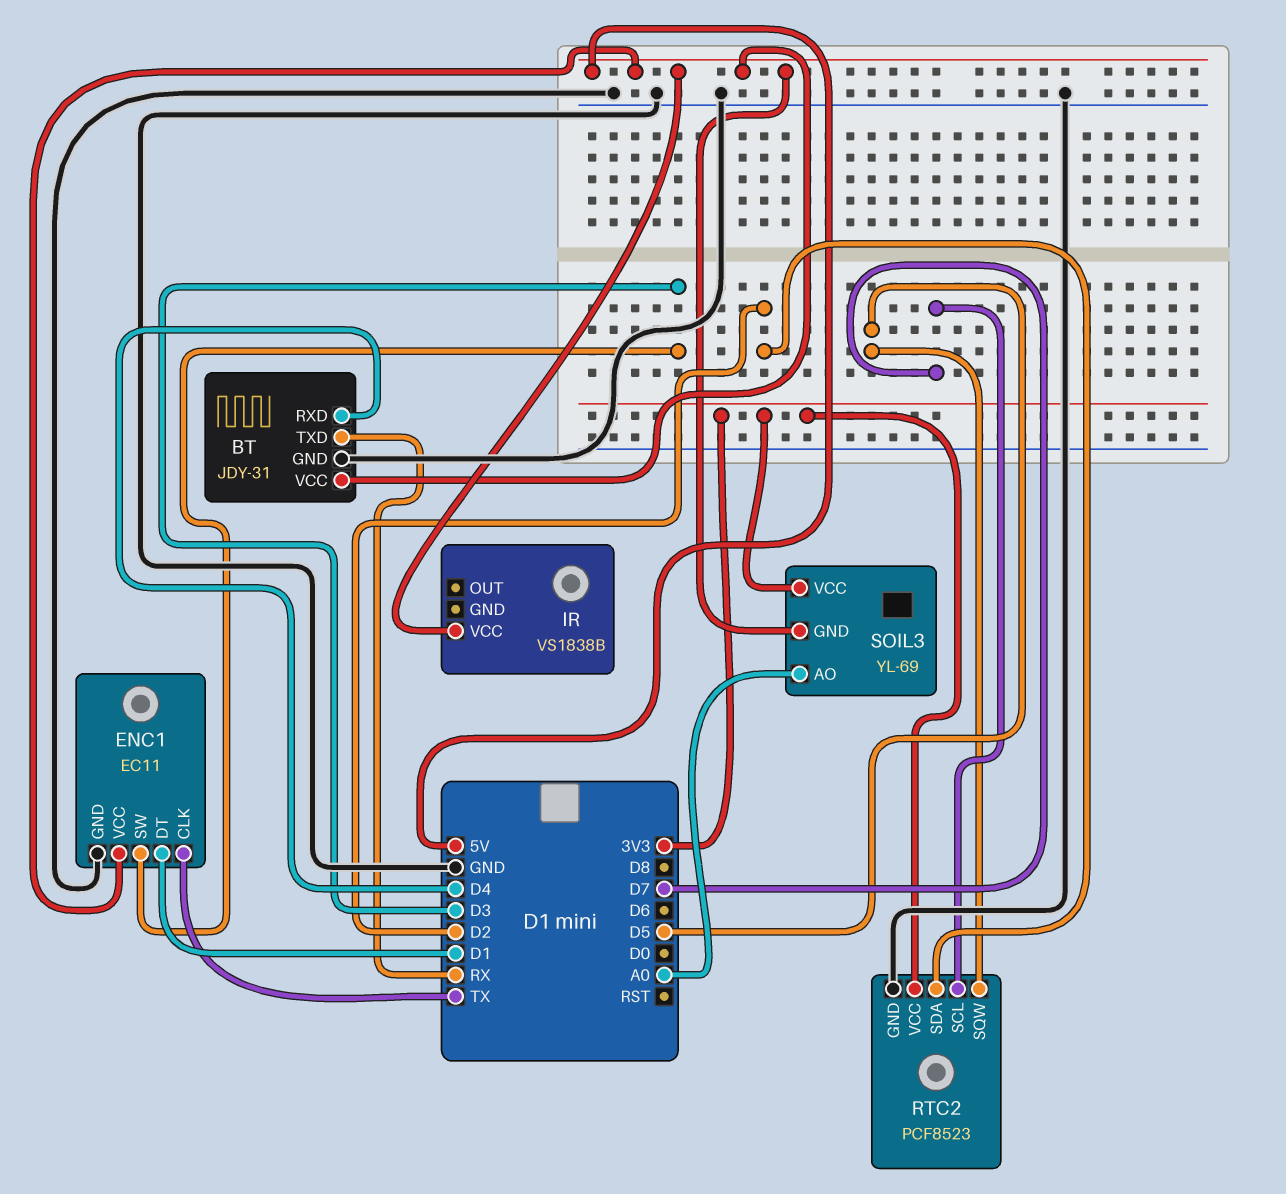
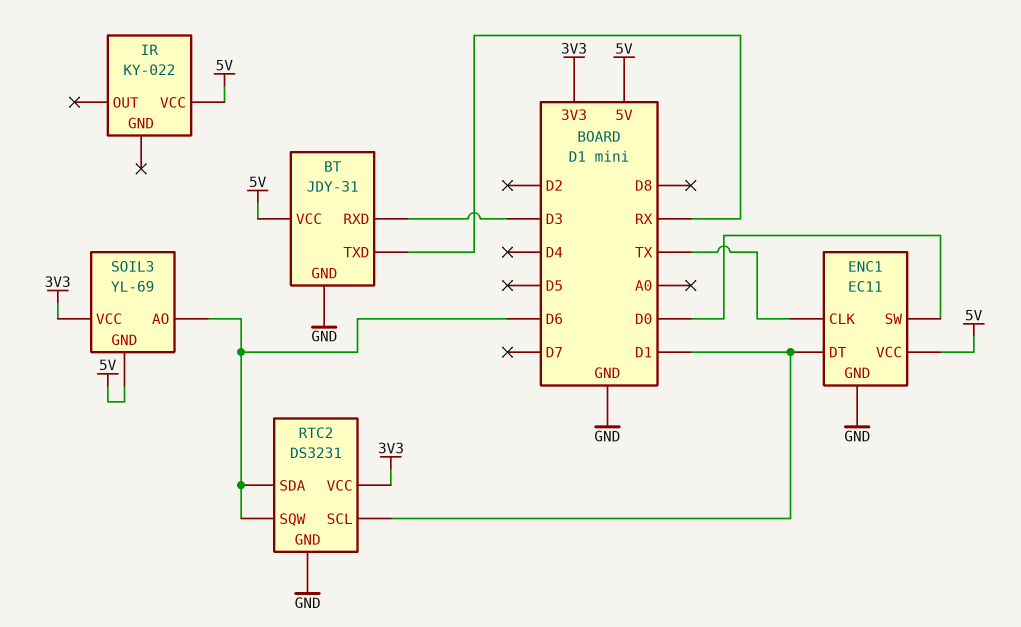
BT pin RXD: D4 -> D3
ENC1 pin SW: D3 -> D0
IR: VS1838B -> KY-022
RTC2: PCF8523 -> DS3231
RTC2 pin SCL: D7 -> D1
RTC2 pin SDA: D2 -> D6
RTC2 pin SQW: D5 -> D6
SOIL3 pin AO: A0 -> D6

